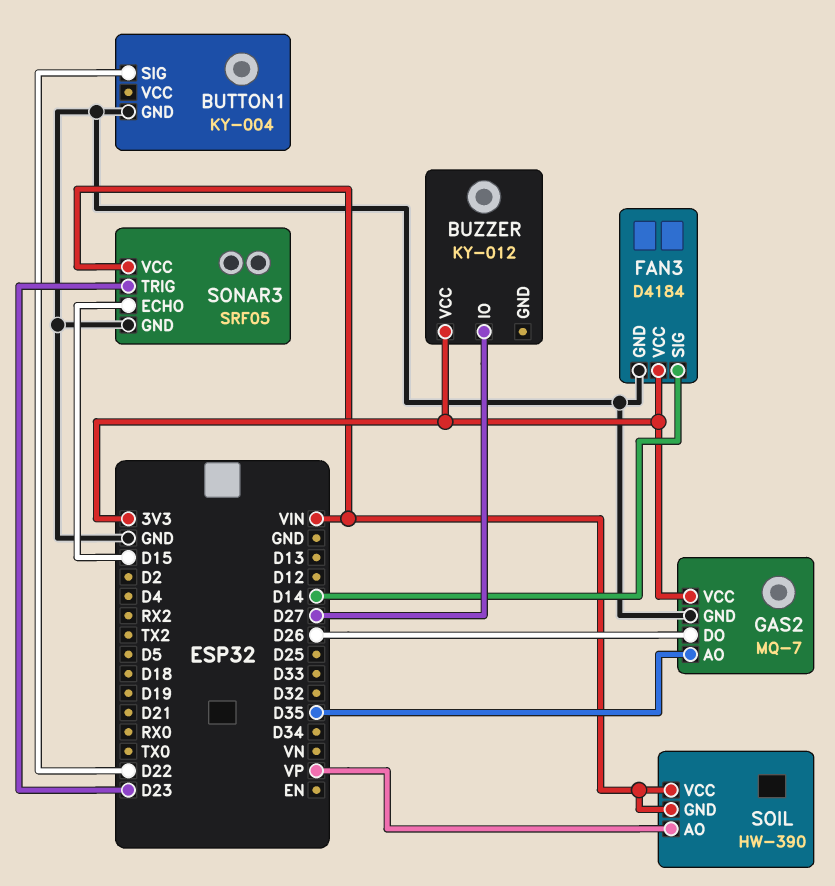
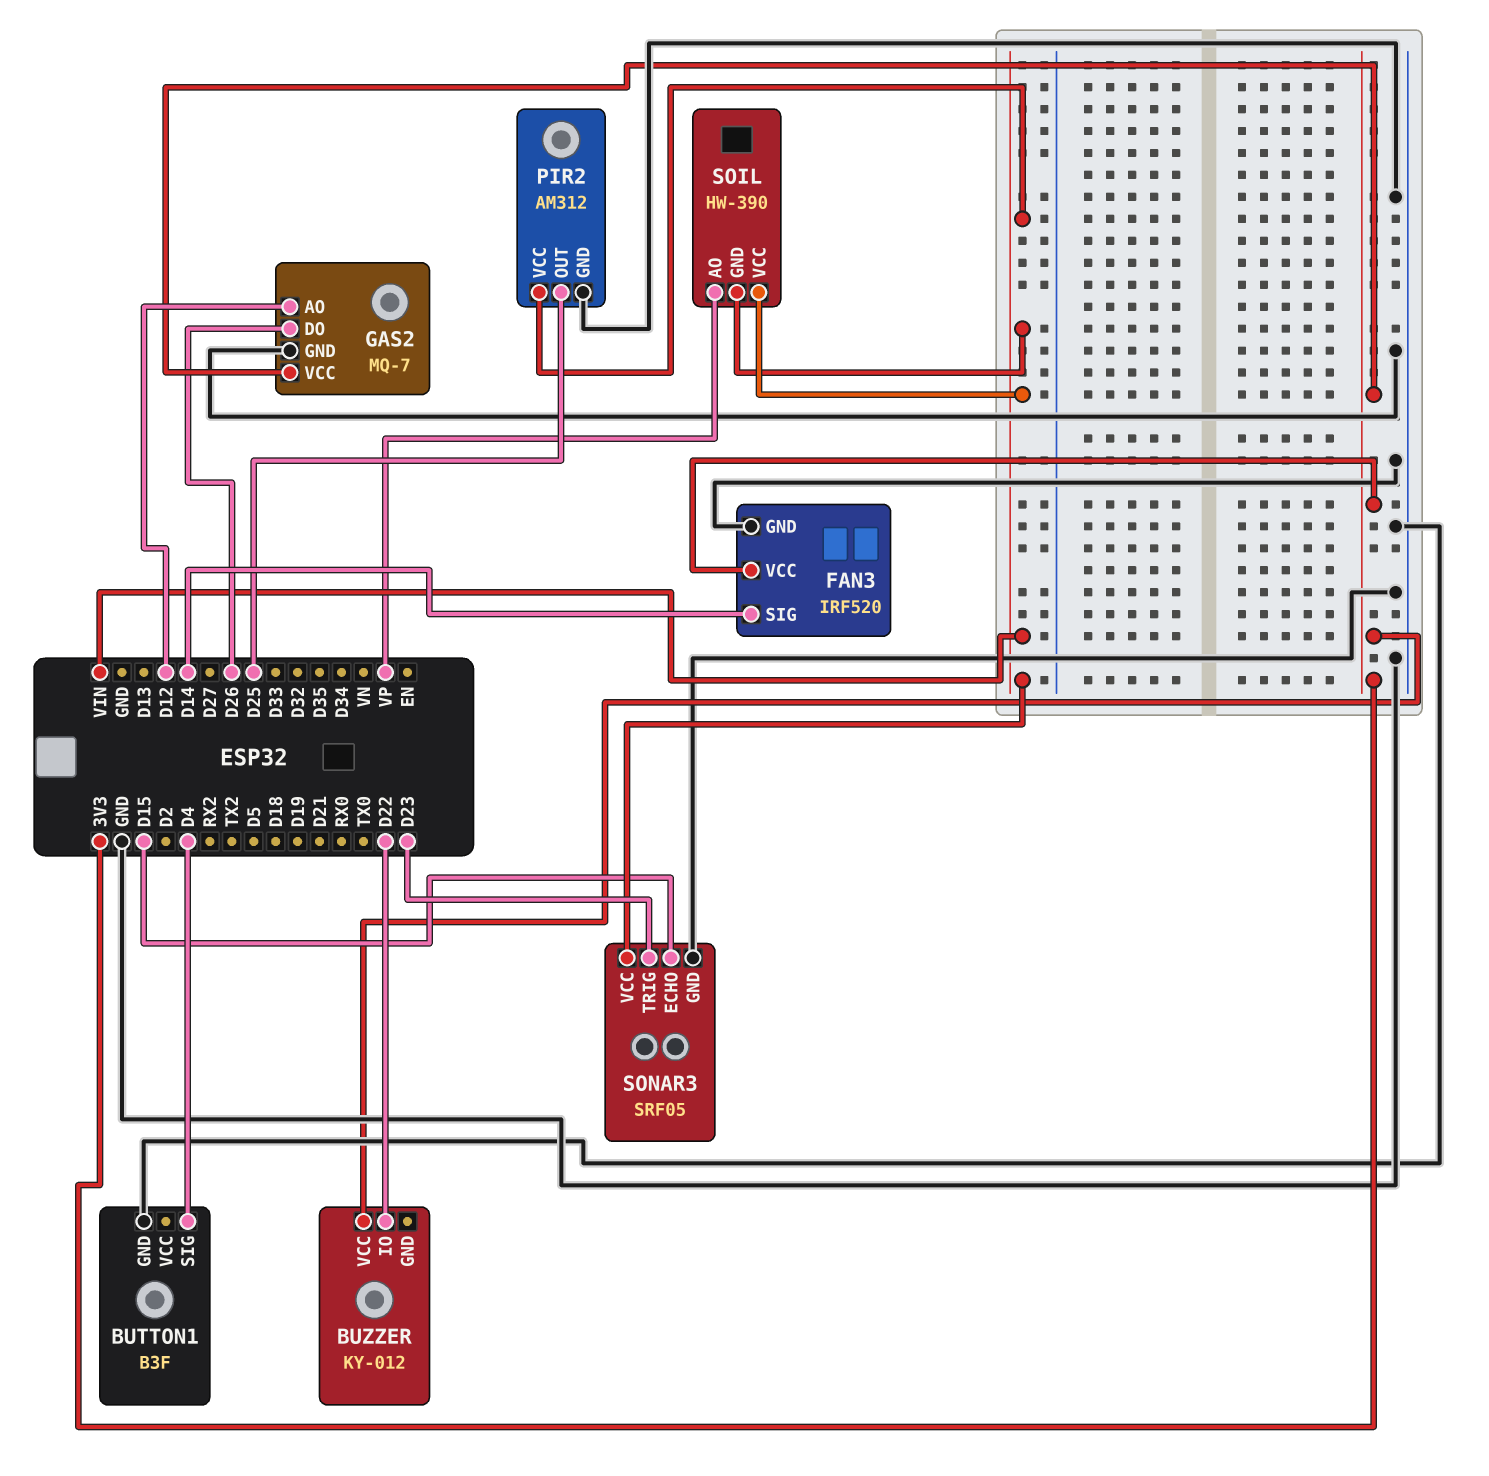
BUTTON1: KY-004 -> B3F
BUTTON1 pin SIG: D22 -> D4
BUZZER pin IO: D27 -> D22
FAN3: D4184 -> IRF520
GAS2 pin AO: D35 -> D12
PIR2: none -> AM312
PIR2 pin GND: none -> GND
PIR2 pin OUT: none -> D25
PIR2 pin VCC: none -> VIN

